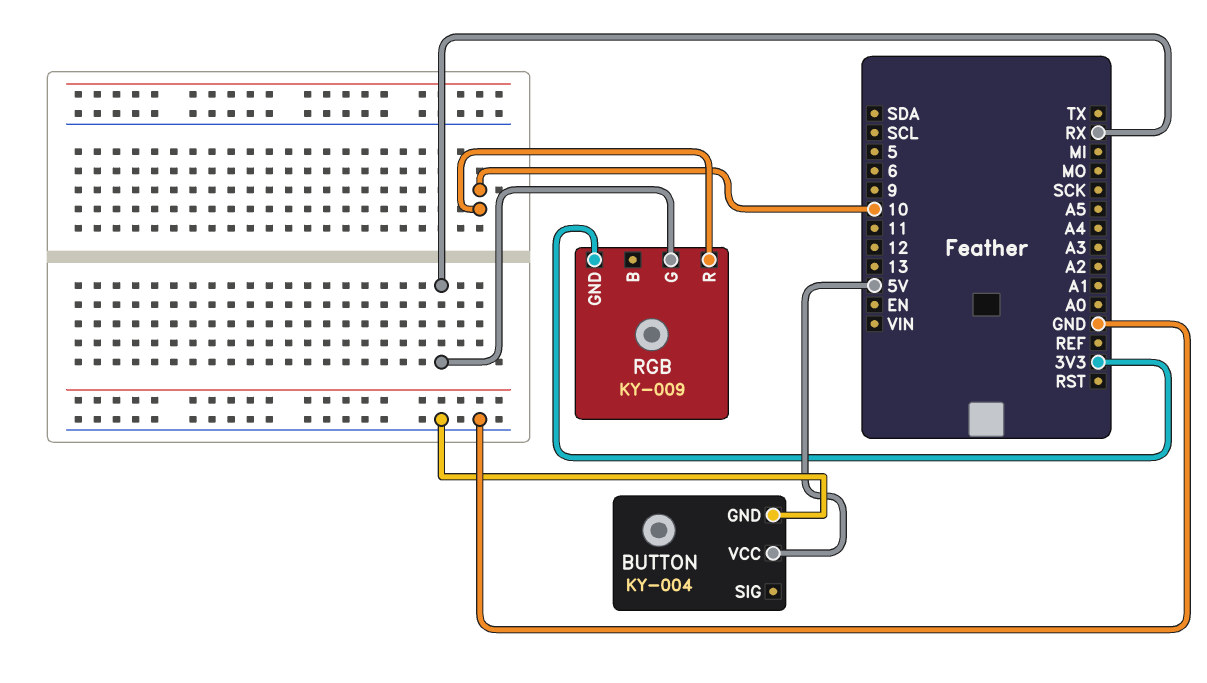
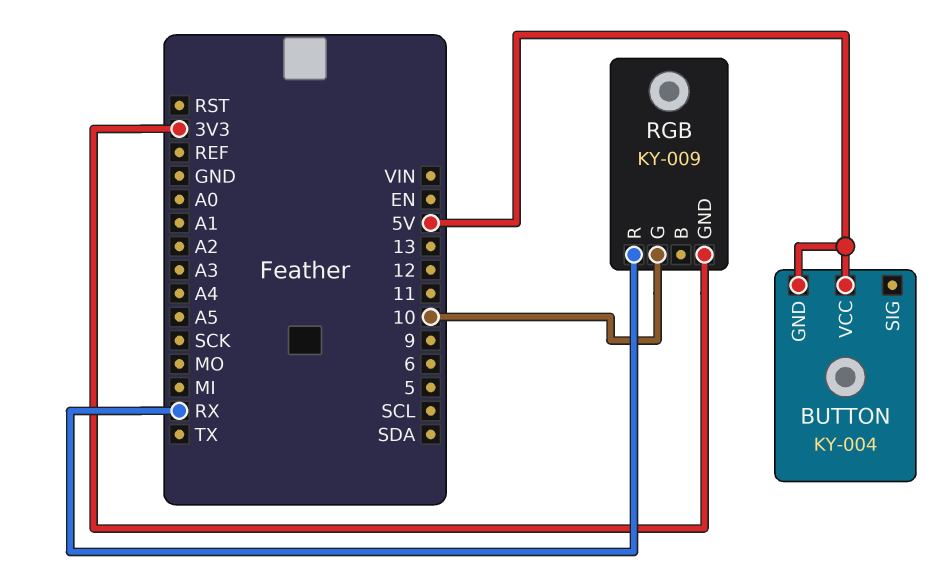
BUTTON pin GND: GND -> 5V
RGB pin G: RX -> 10
RGB pin R: 10 -> RX

